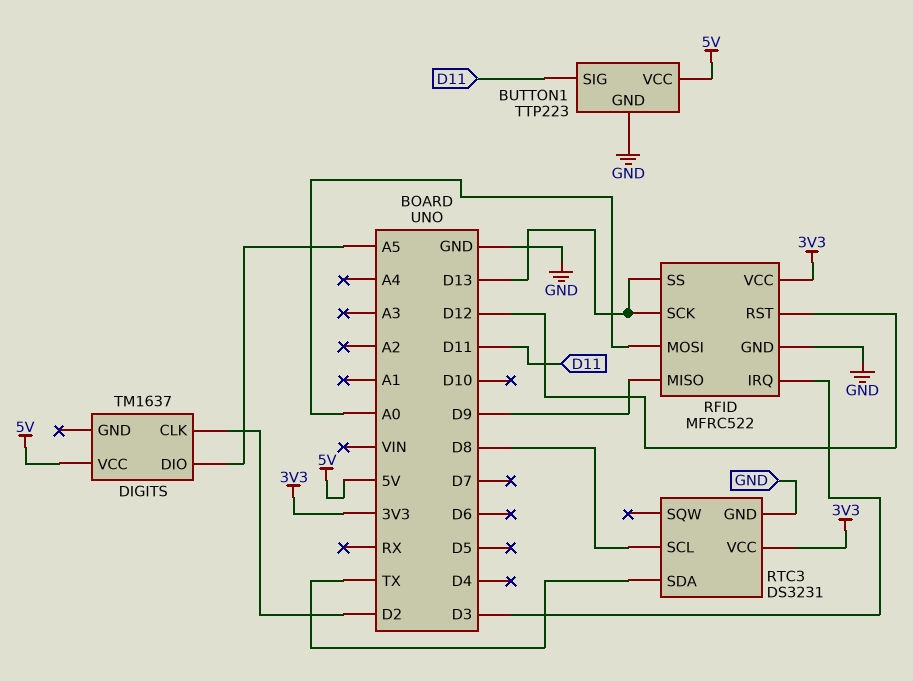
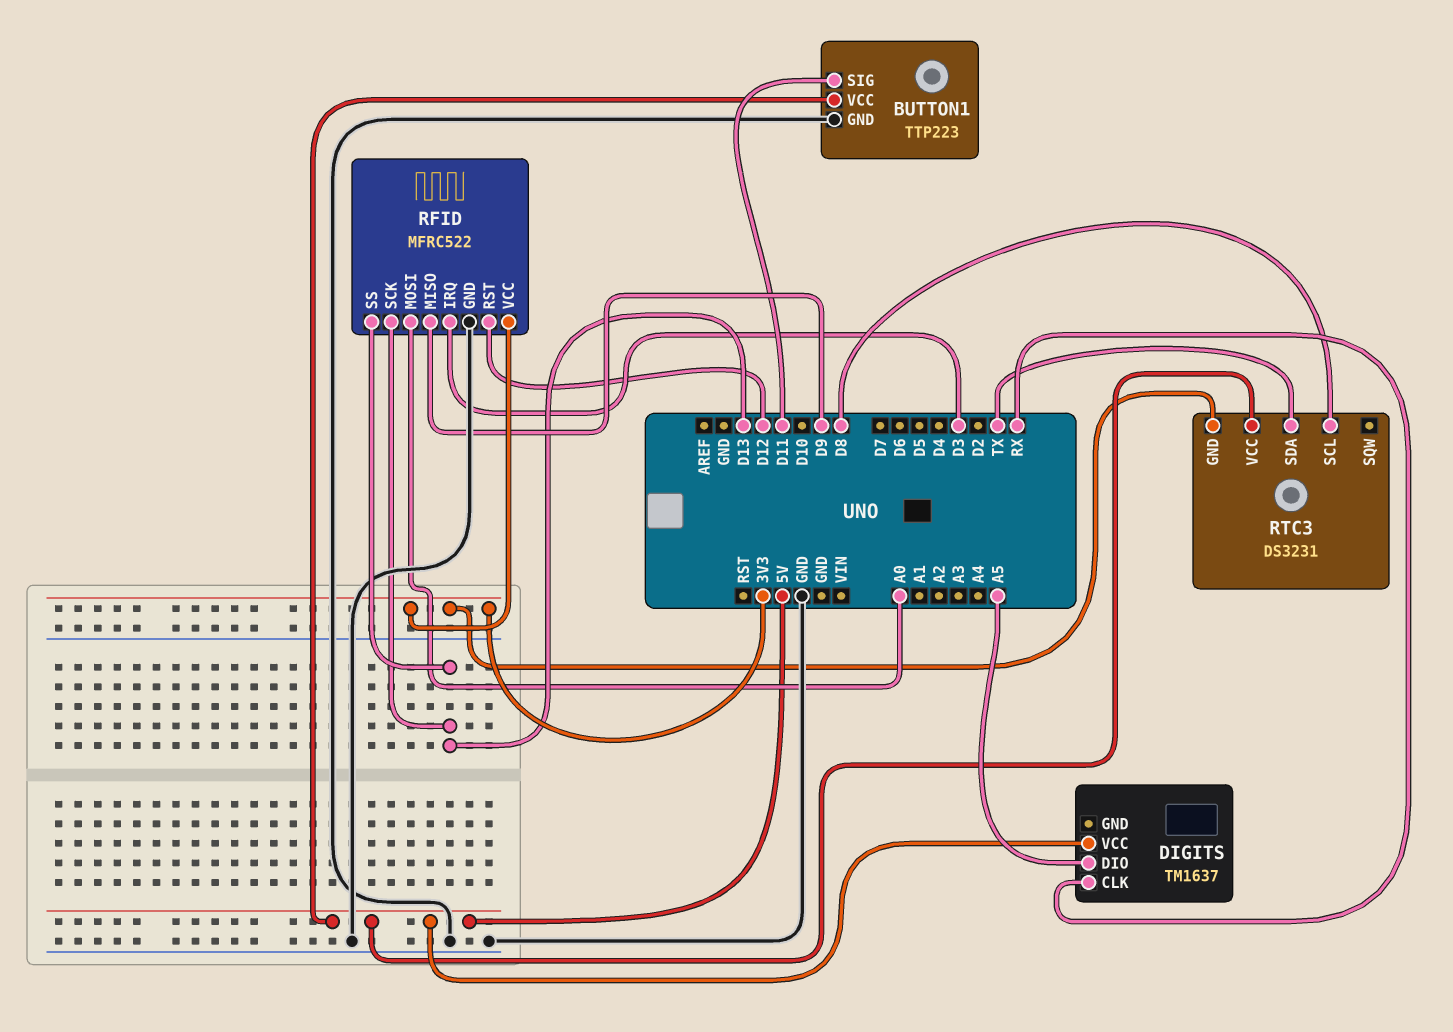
DIGITS pin CLK: D2 -> RX
RTC3 pin GND: GND -> 3V3
RTC3 pin VCC: 3V3 -> 5V

